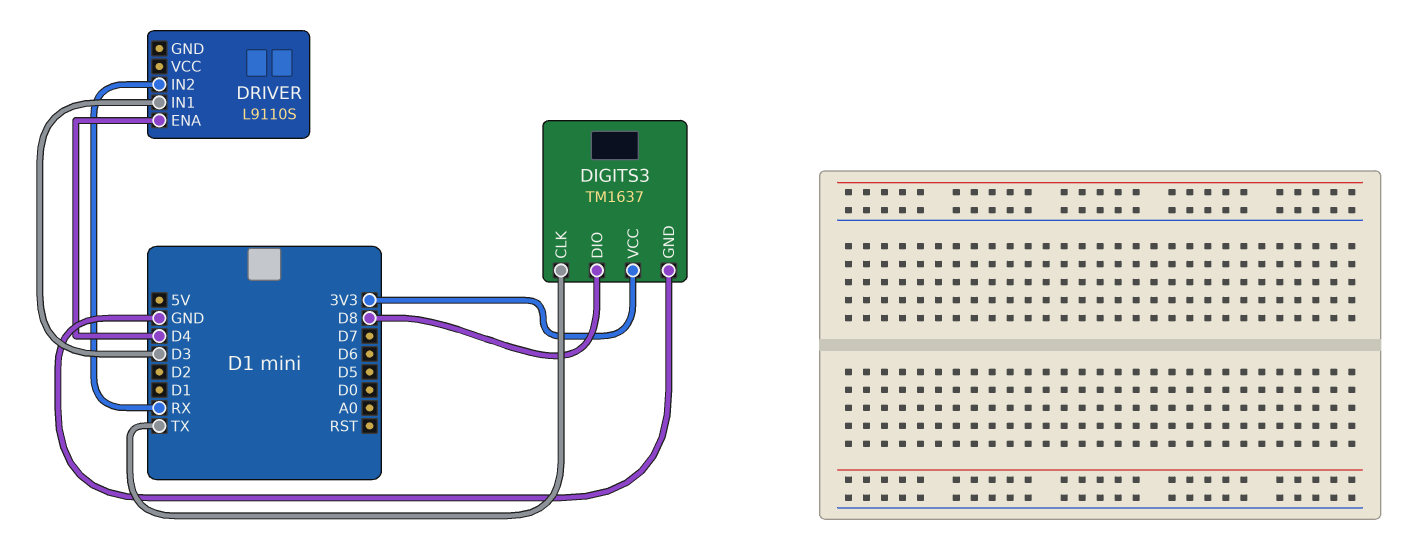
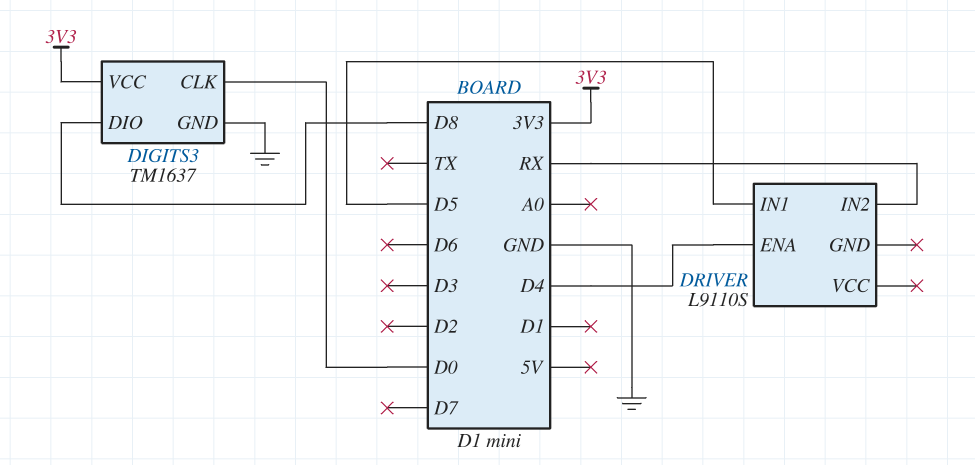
DIGITS3 pin CLK: TX -> D0
DRIVER pin IN1: D3 -> D5

